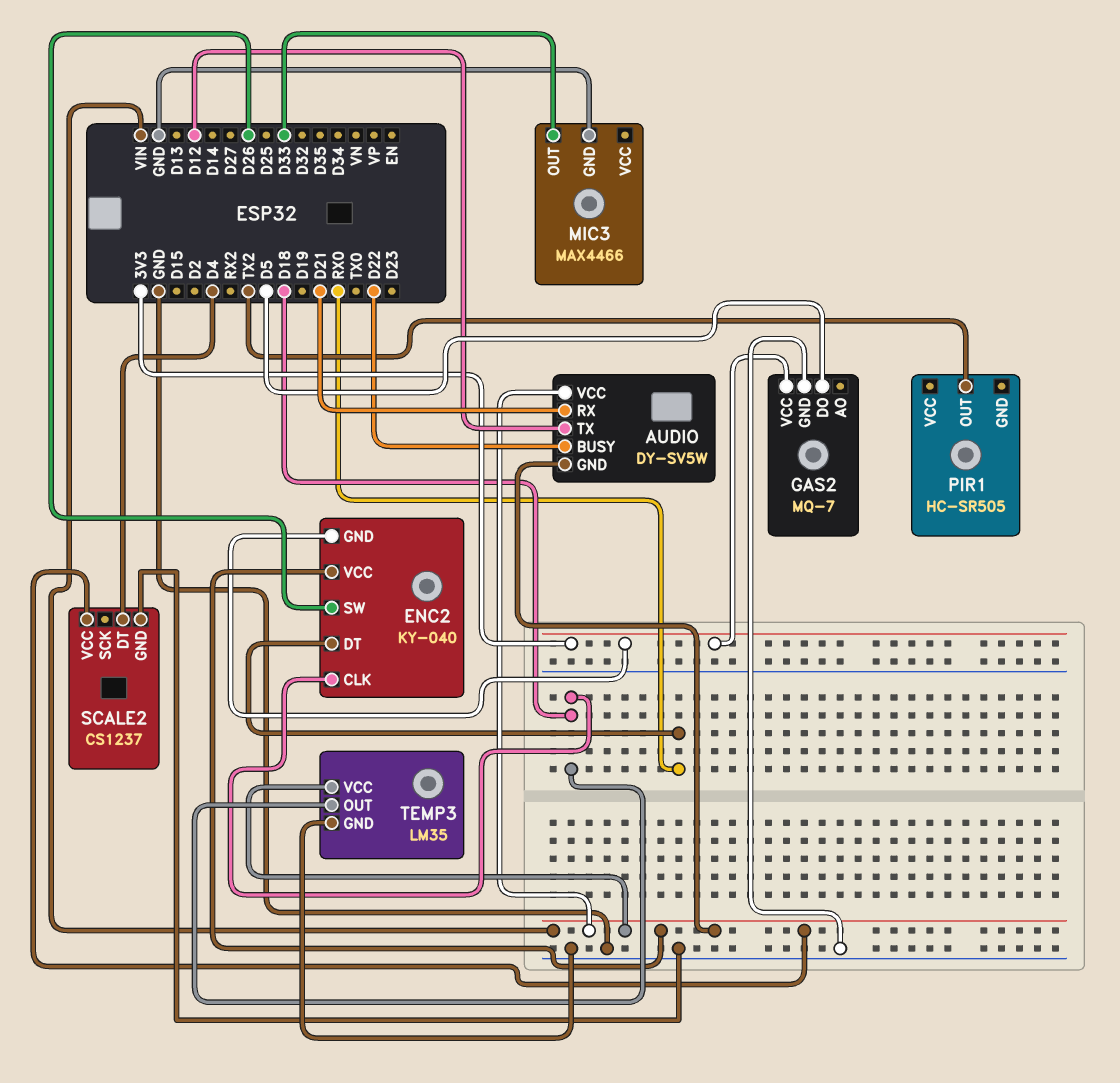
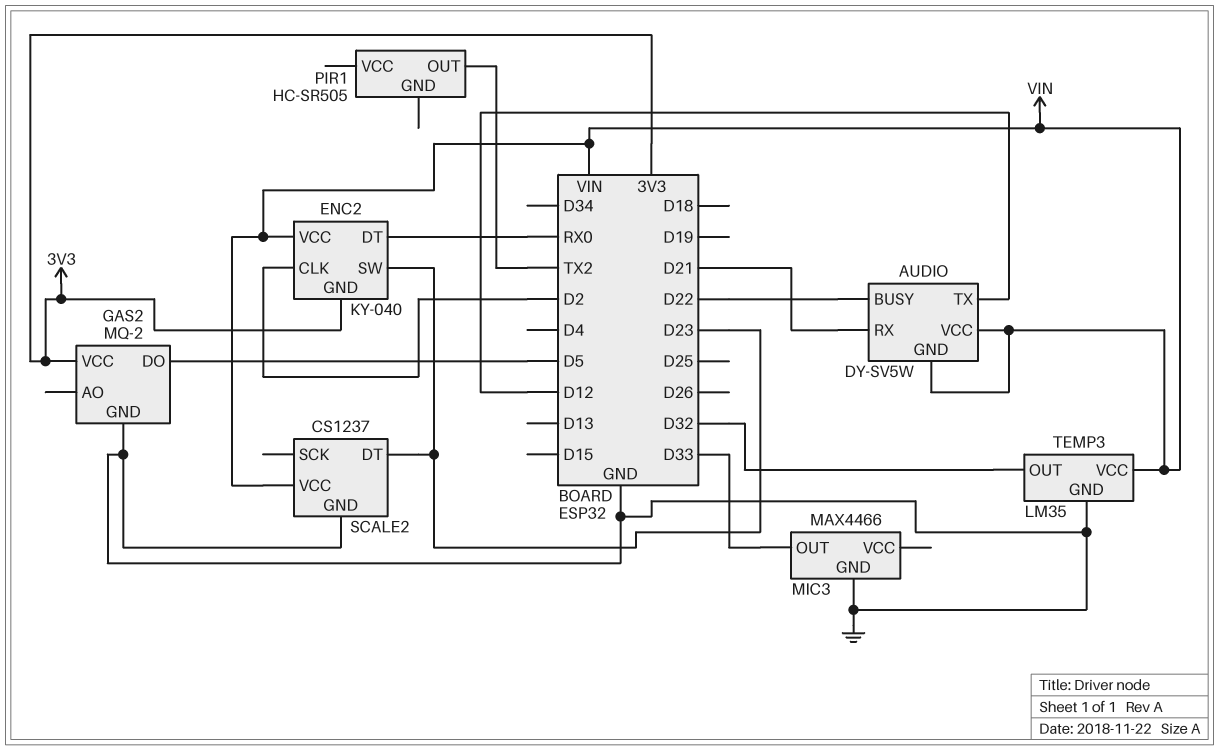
ENC2 pin CLK: D18 -> D2
ENC2 pin SW: D26 -> D23
GAS2: MQ-7 -> MQ-2
SCALE2 pin DT: D4 -> D23
TEMP3 pin OUT: D18 -> D32

